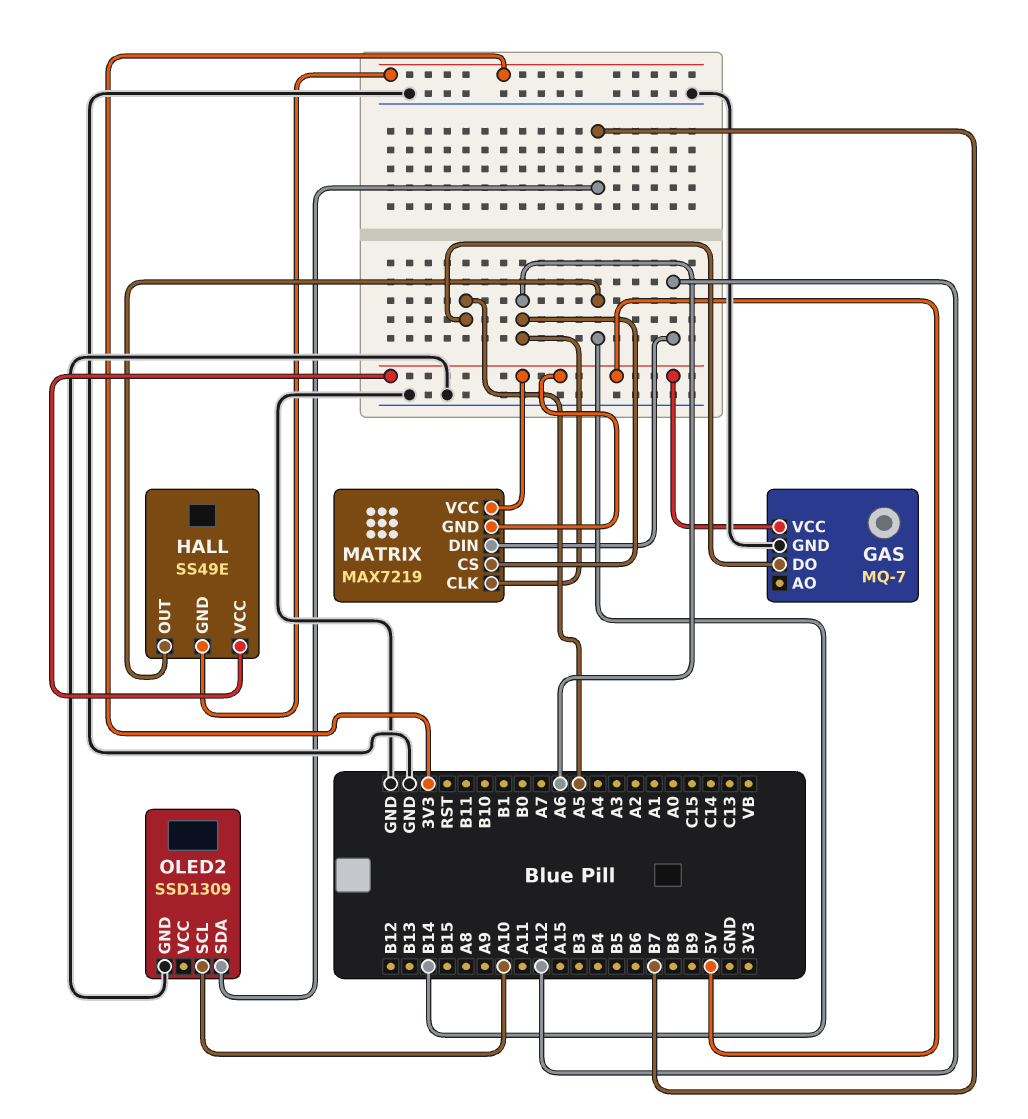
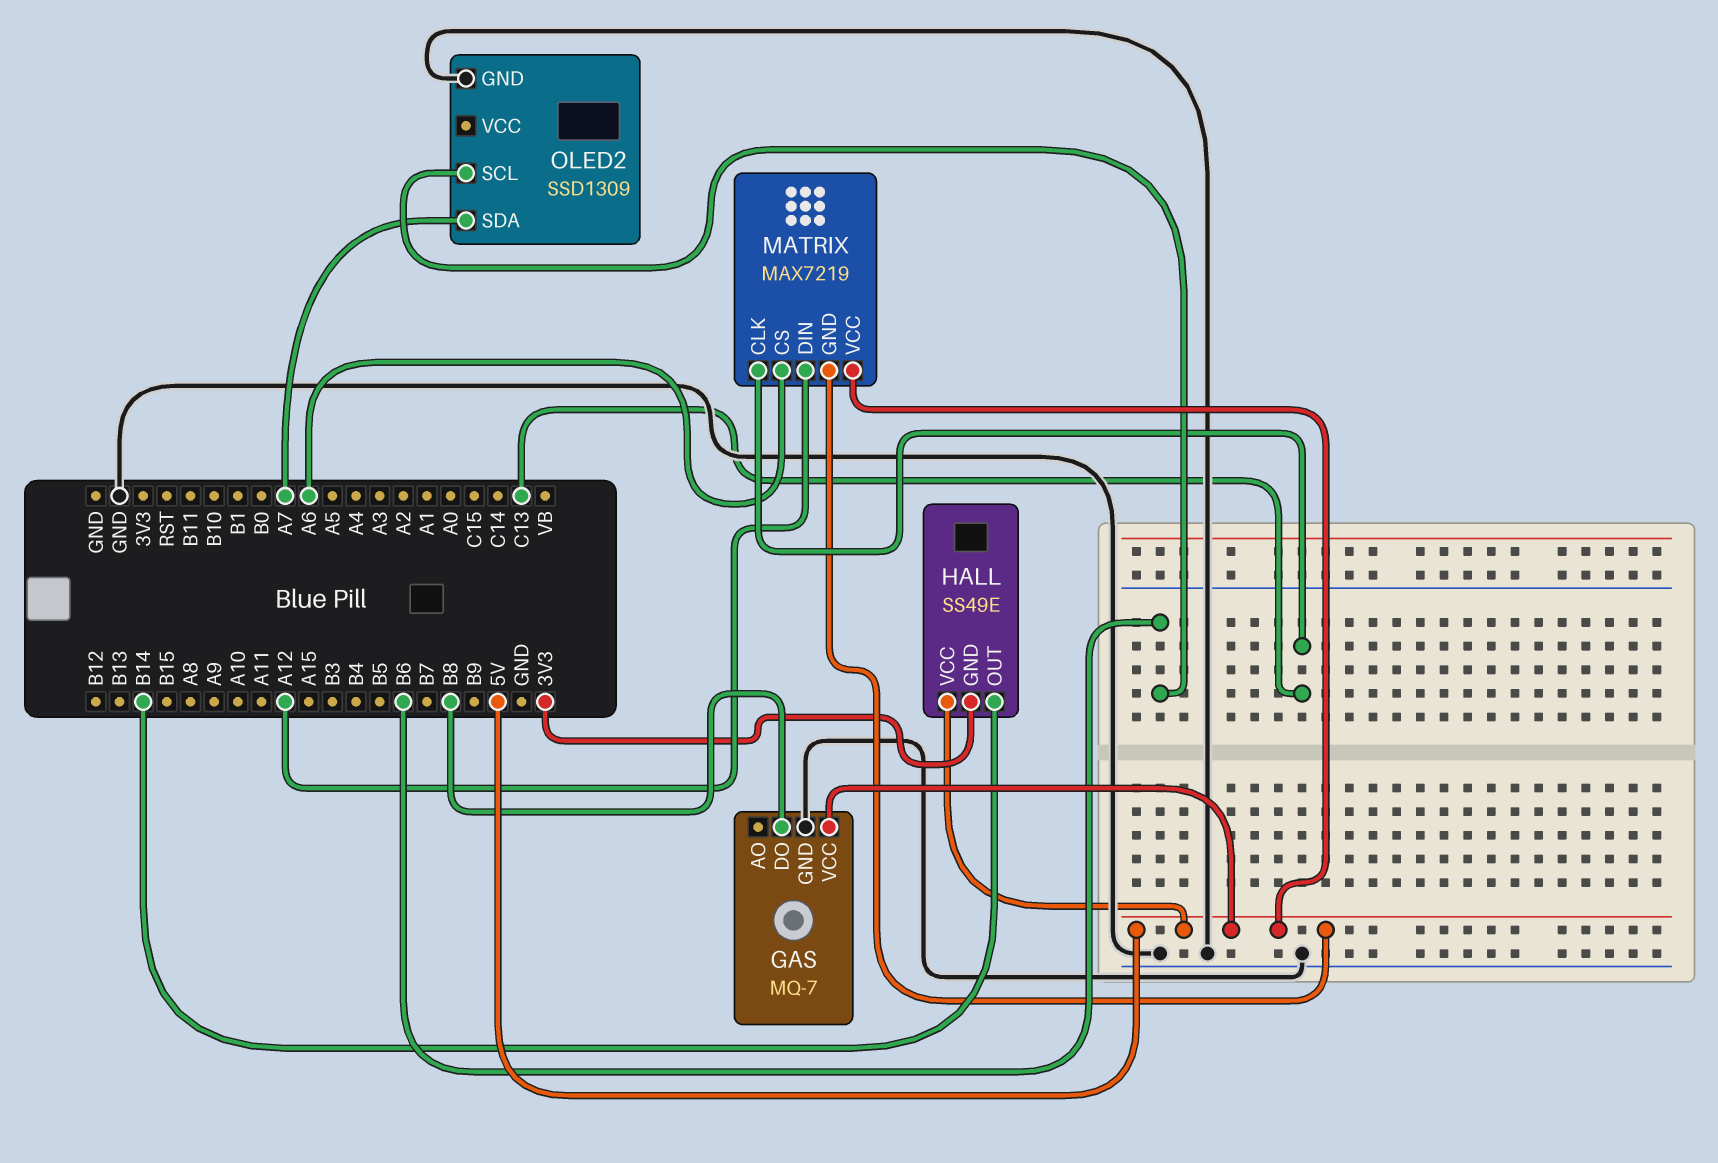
GAS pin DO: A5 -> B8
MATRIX pin CLK: A6 -> C13
OLED2 pin SCL: A10 -> B6
OLED2 pin SDA: B7 -> A7

